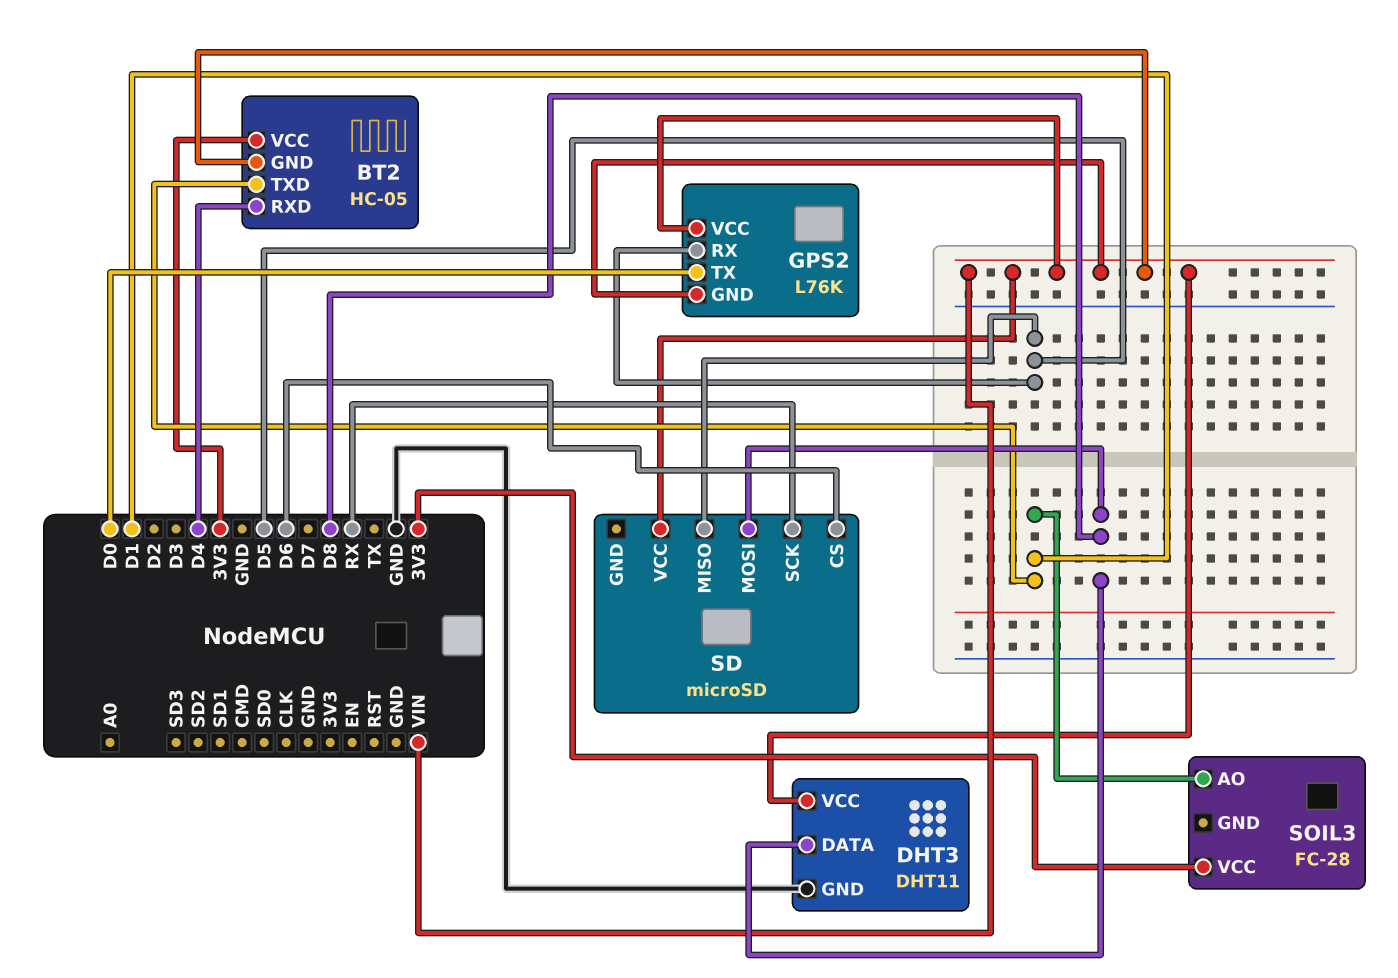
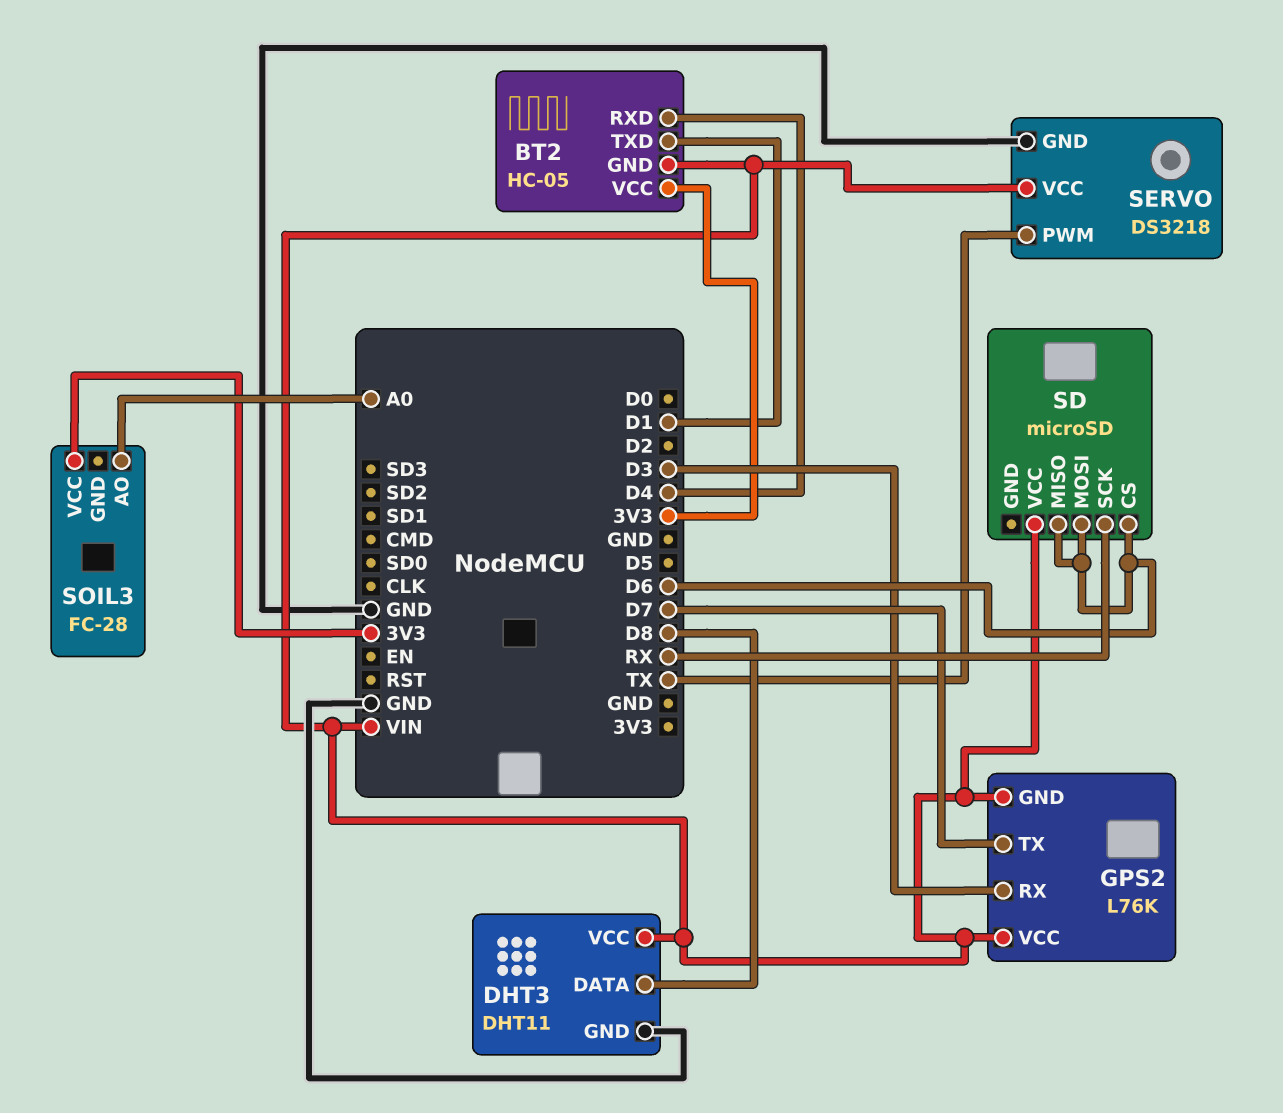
GPS2 pin RX: D5 -> D3
GPS2 pin TX: D0 -> D7
SD pin MISO: D5 -> D6
SD pin MOSI: D8 -> D6
SERVO: none -> DS3218
SERVO pin GND: none -> GND
SERVO pin PWM: none -> TX
SERVO pin VCC: none -> VIN
SOIL3 pin AO: D1 -> A0

